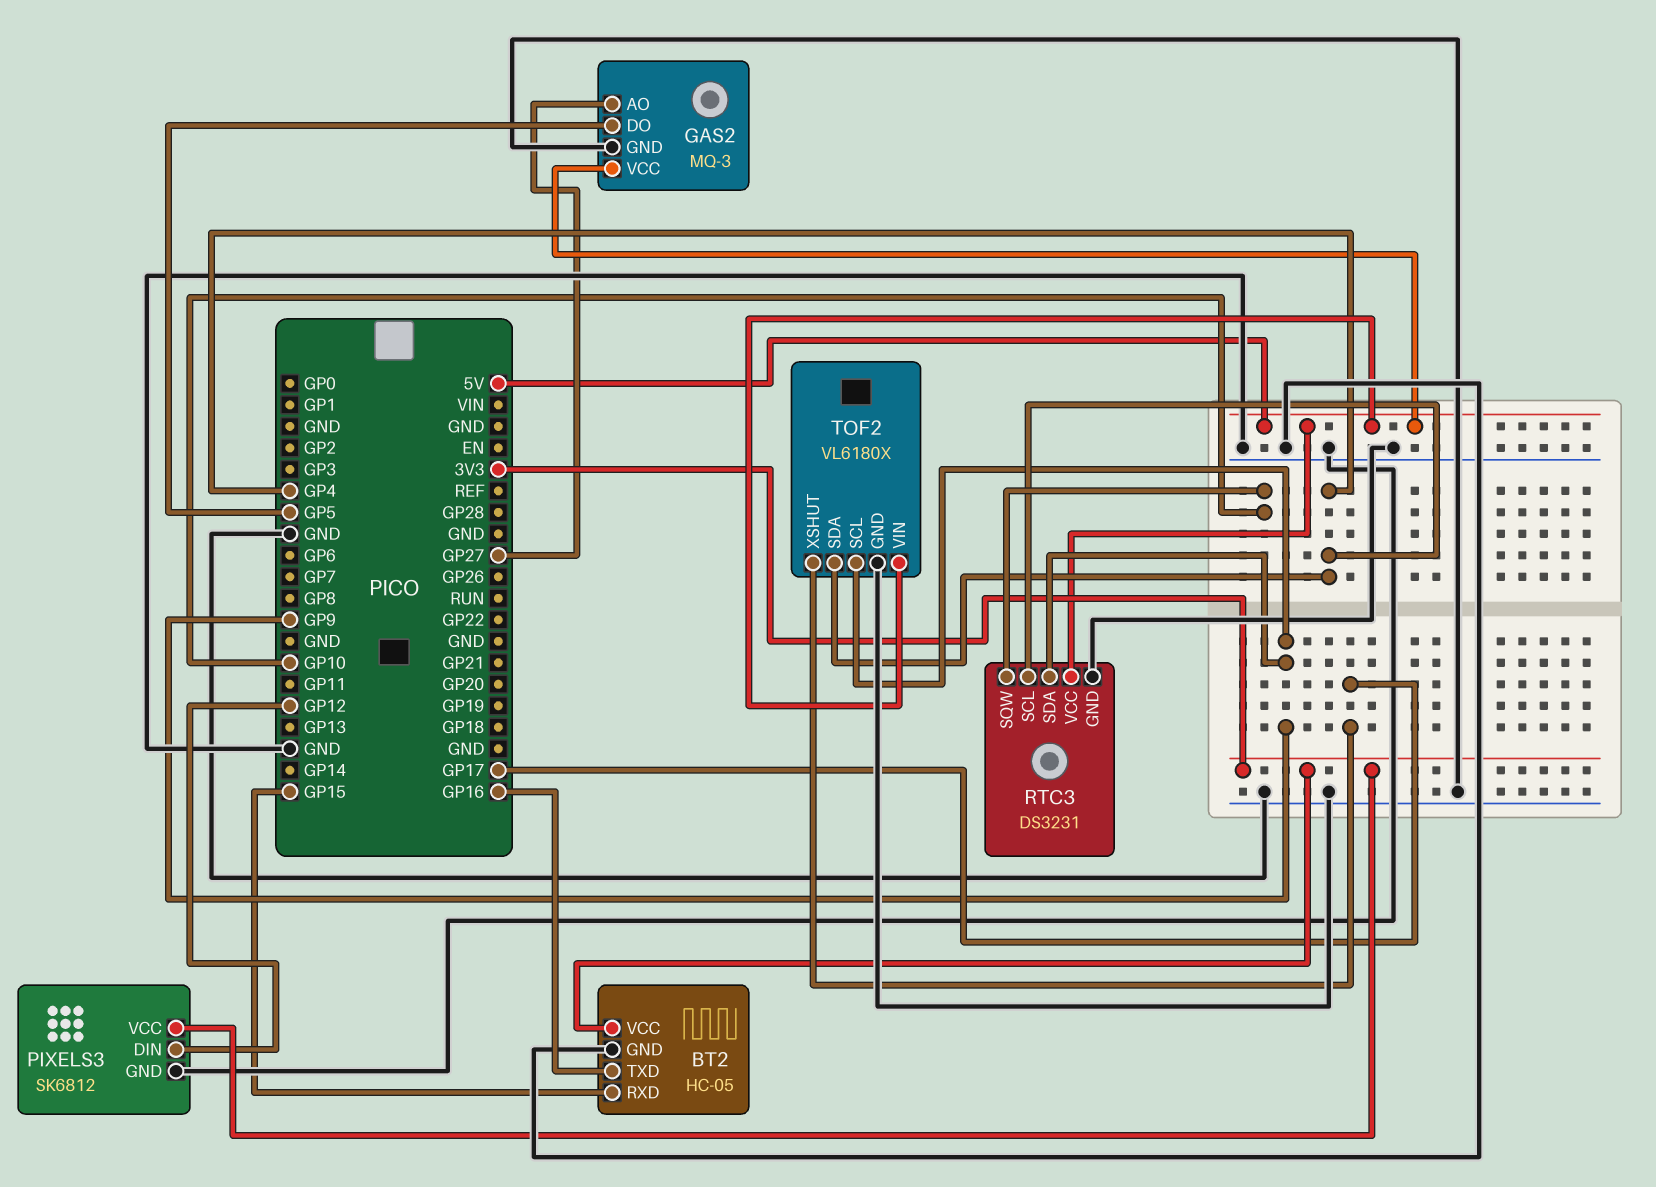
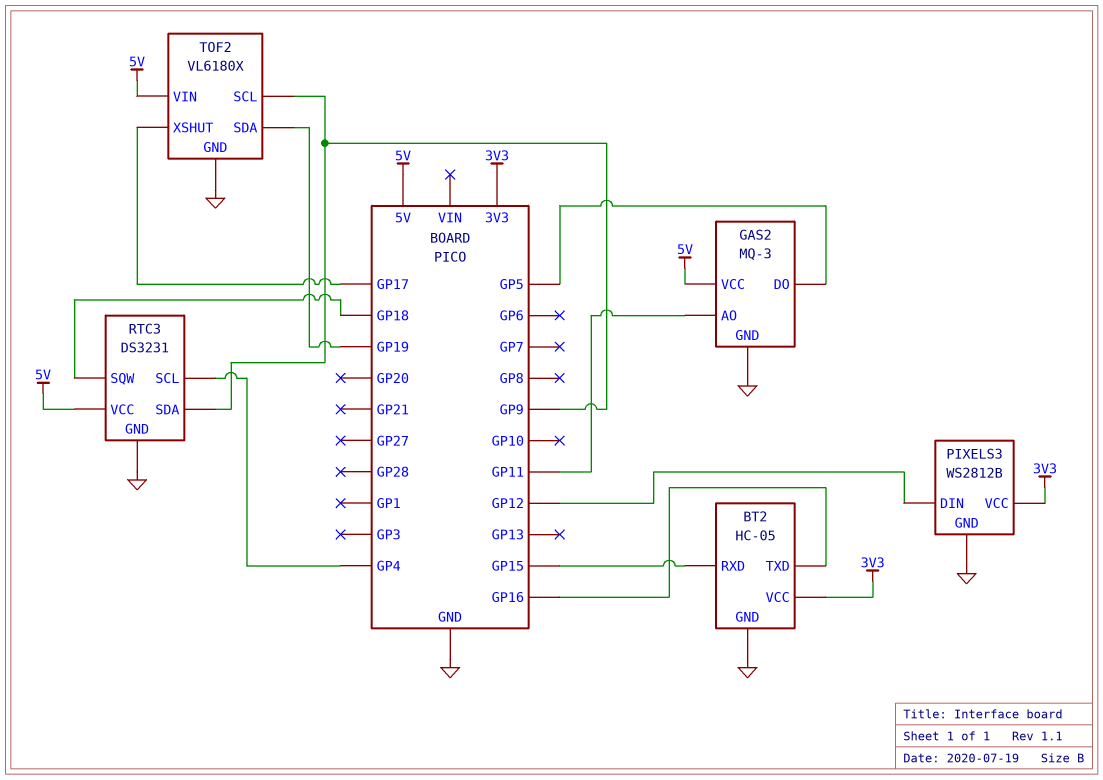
GAS2 pin AO: GP27 -> GP11
PIXELS3: SK6812 -> WS2812B
RTC3 pin SQW: GP10 -> GP18
TOF2 pin SDA: GP4 -> GP19

